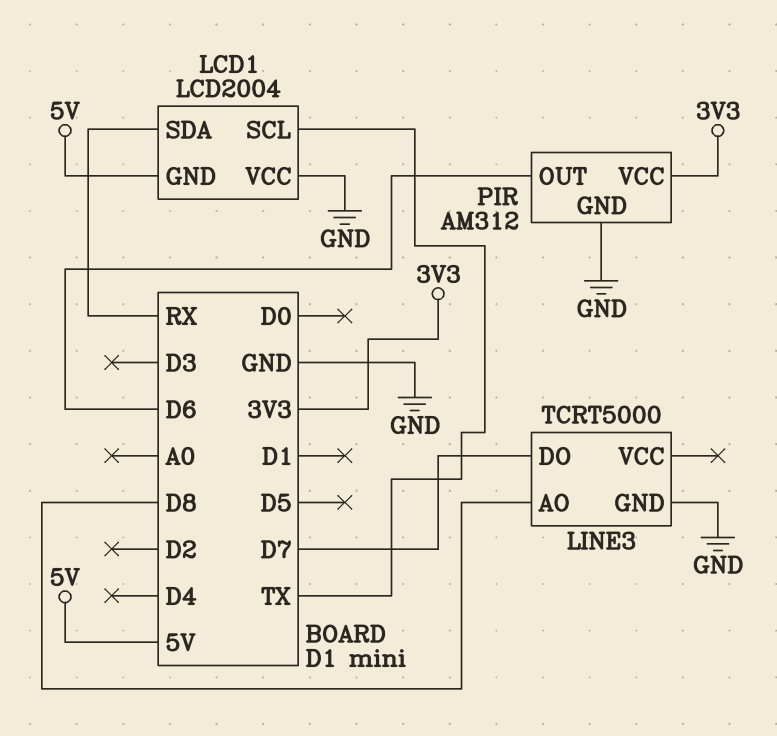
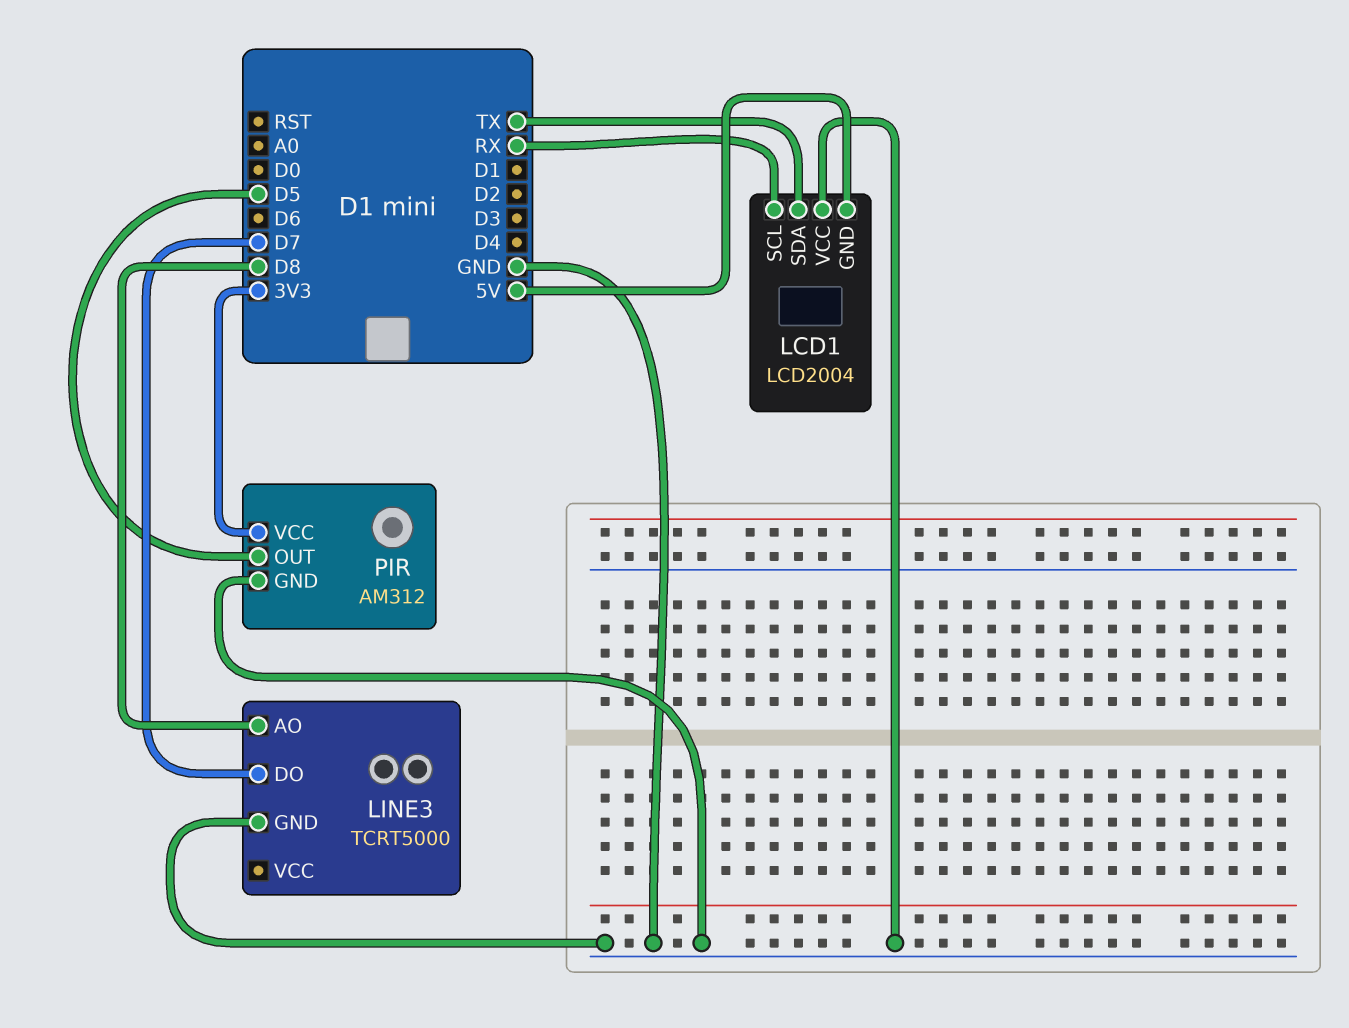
LCD1 pin SCL: TX -> RX
LCD1 pin SDA: RX -> TX
PIR pin OUT: D6 -> D5

